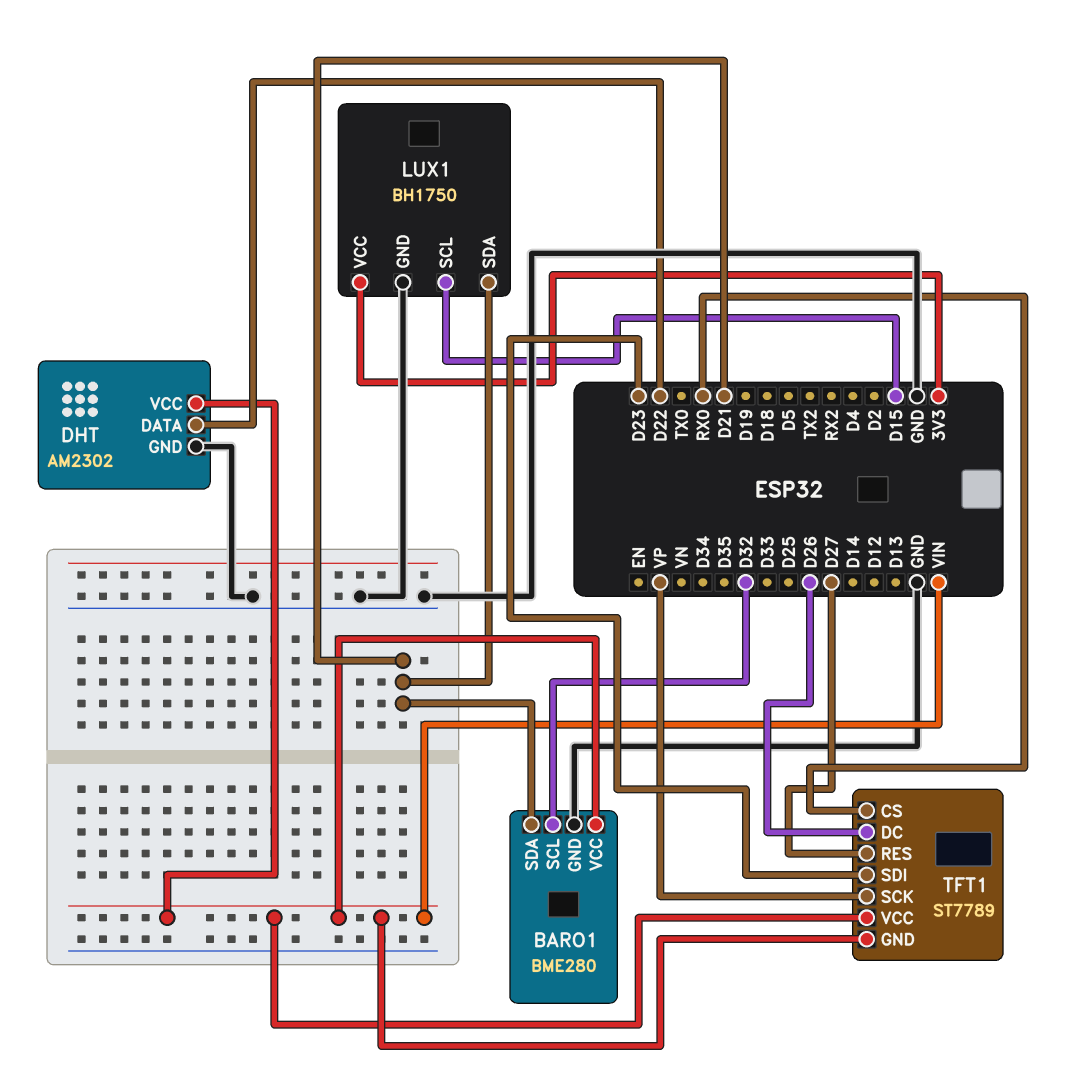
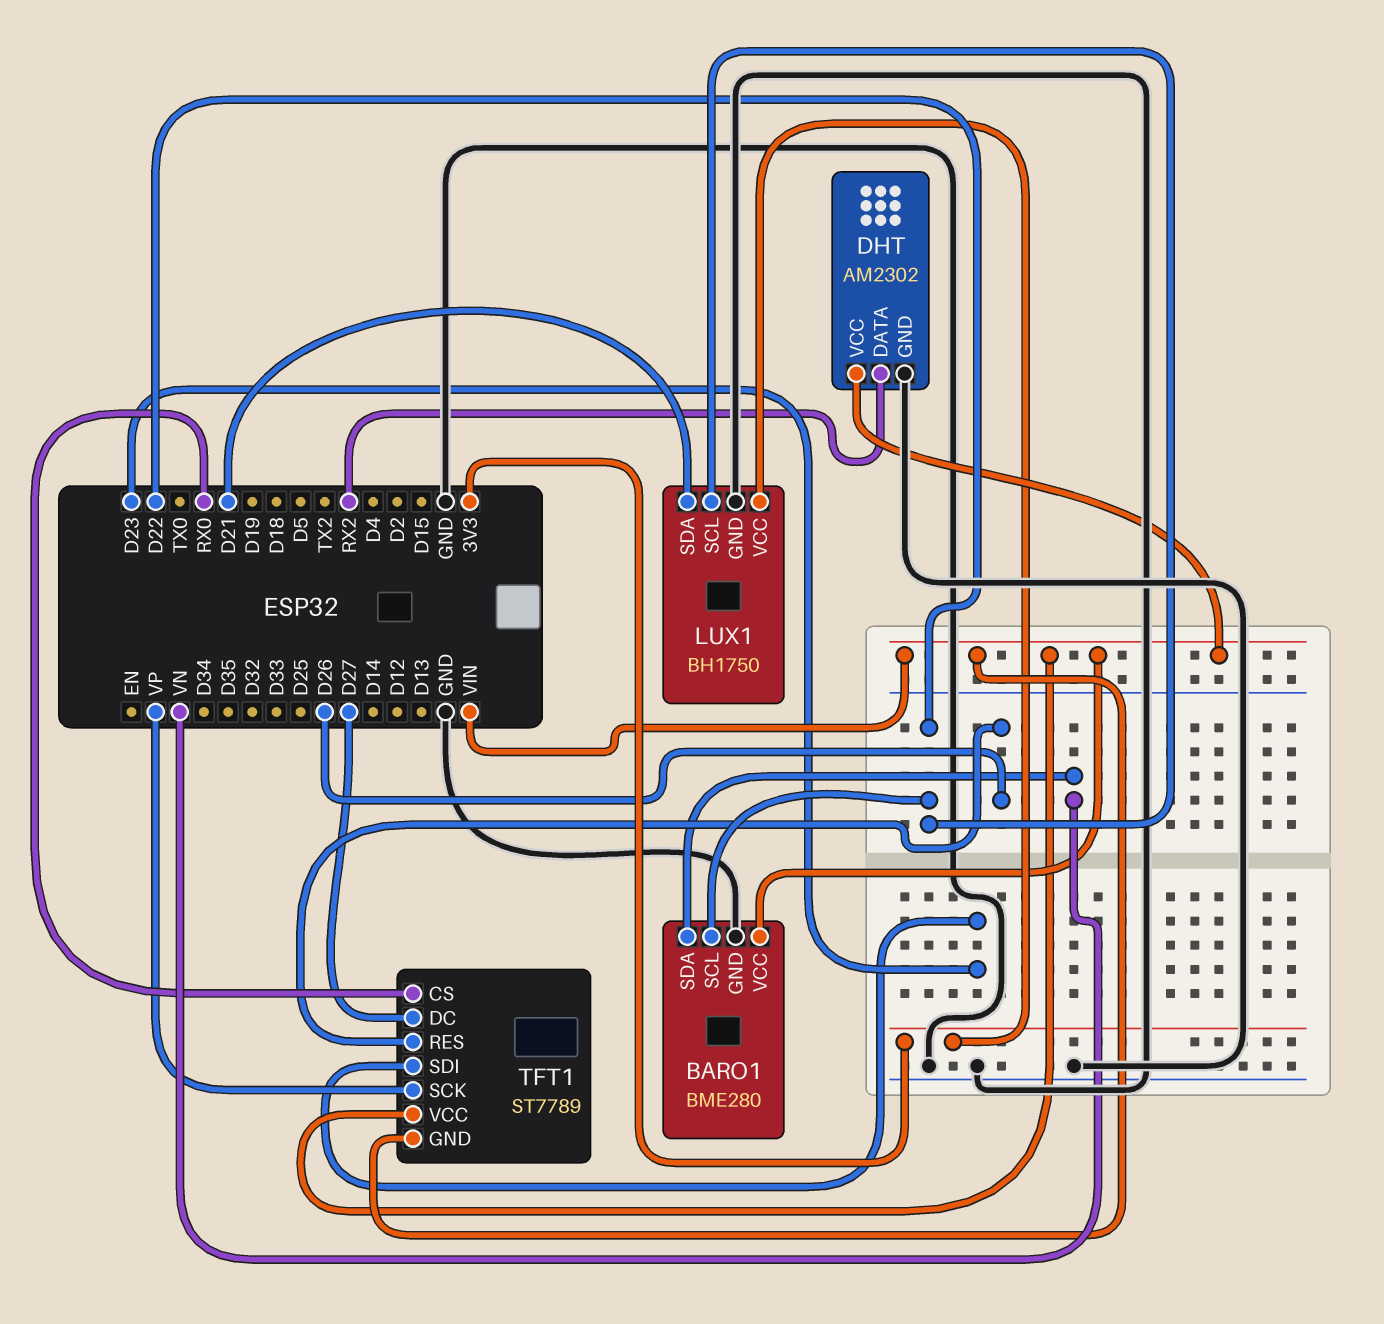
BARO1 pin SCL: D32 -> D22
BARO1 pin SDA: D21 -> VN
DHT pin DATA: D22 -> RX2
LUX1 pin SCL: D15 -> D22
TFT1 pin DC: D26 -> D27
TFT1 pin RES: D27 -> D26

